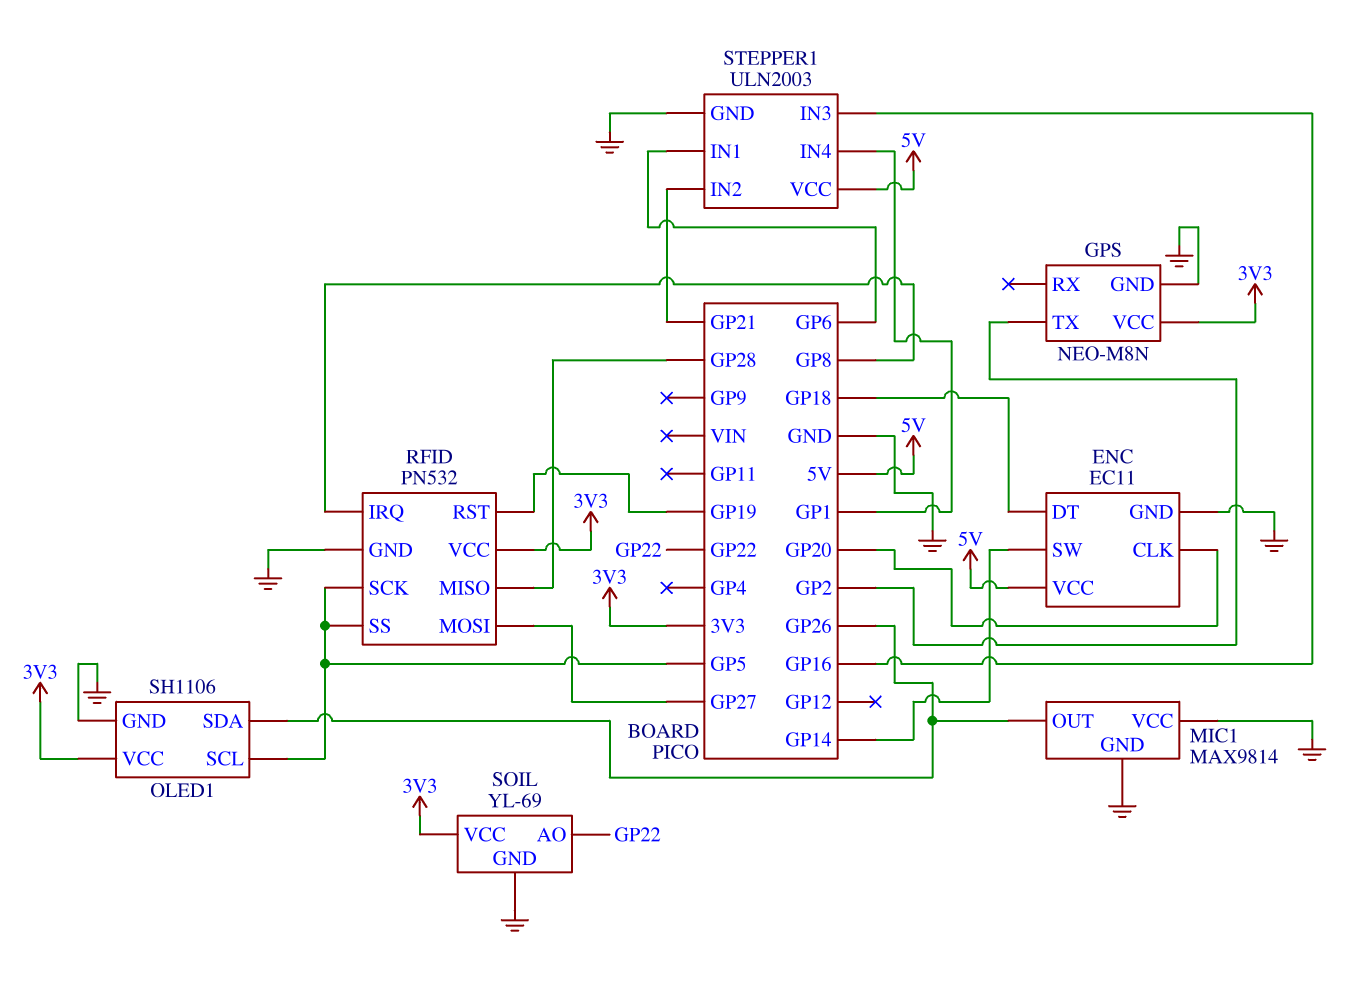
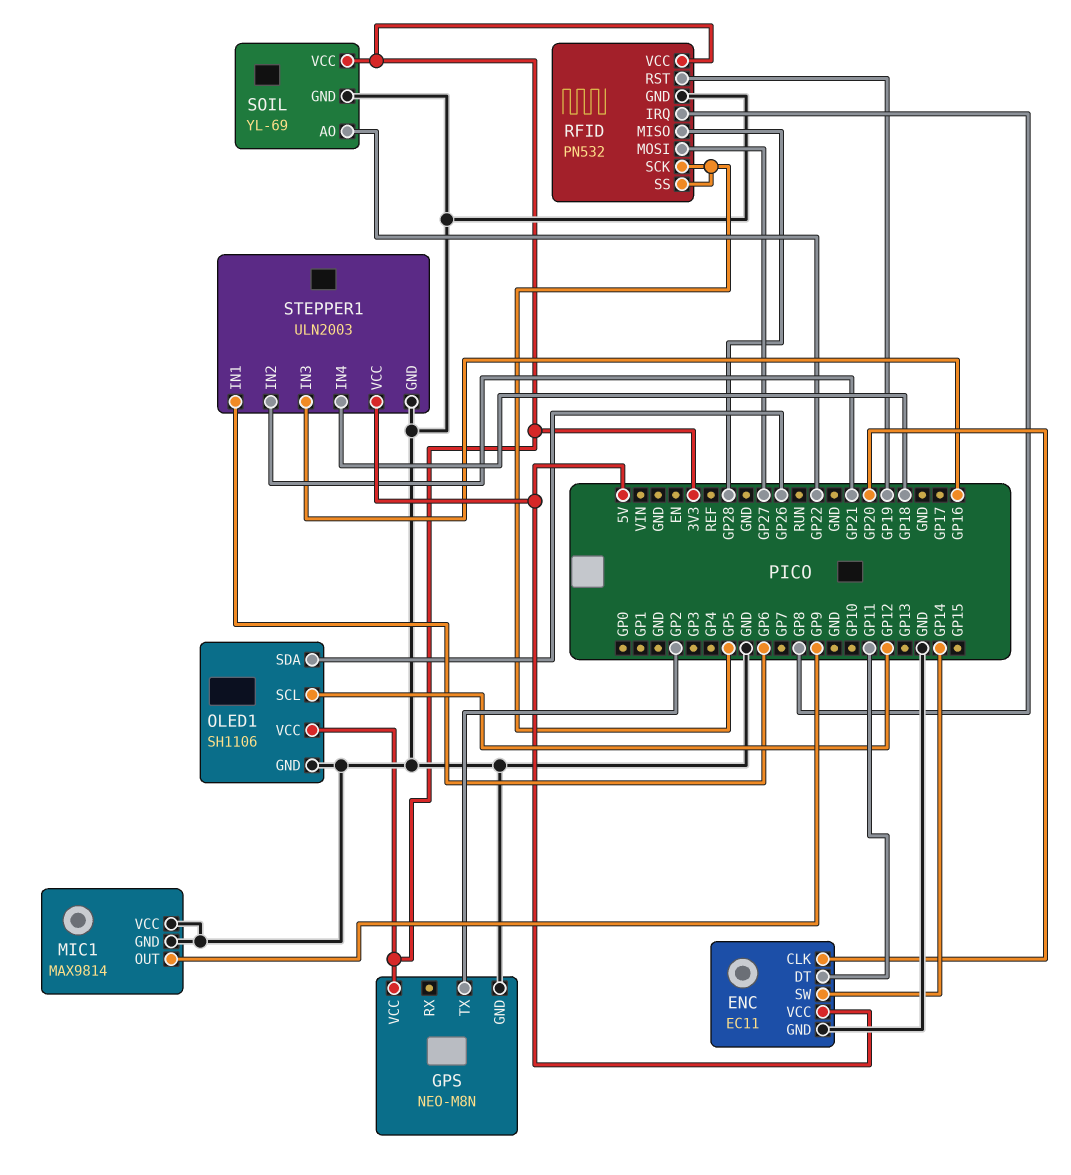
ENC pin DT: GP18 -> GP11
MIC1 pin OUT: GP26 -> GP9
OLED1 pin SCL: GP5 -> GP12
STEPPER1 pin IN4: GP1 -> GP18

